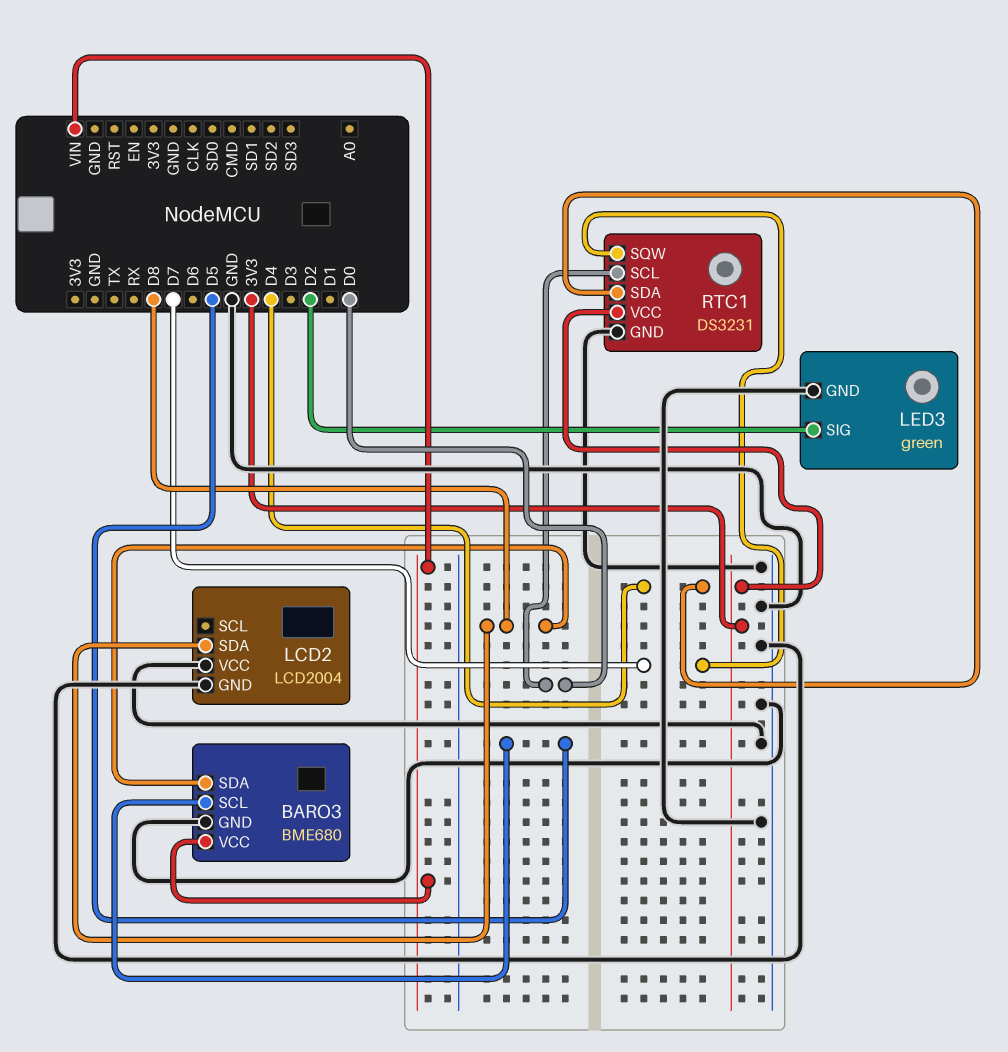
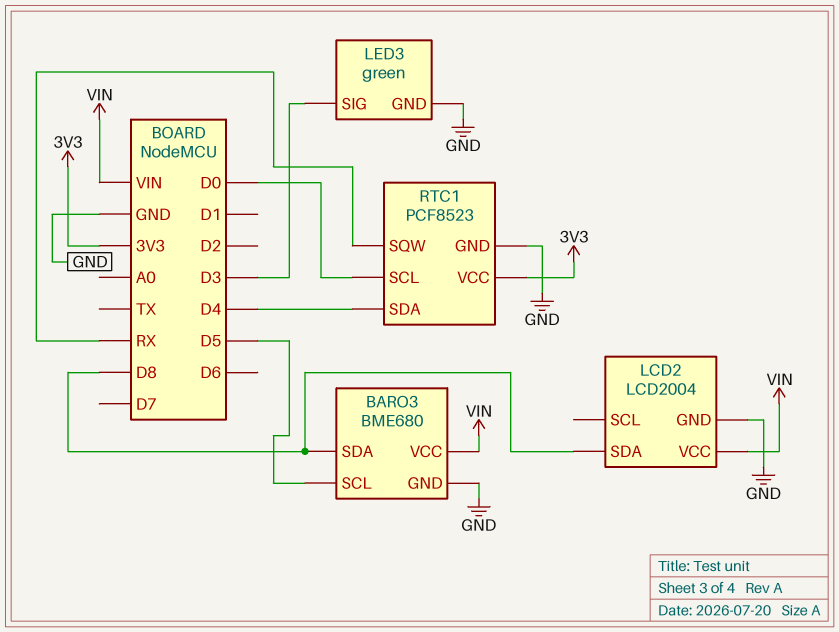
LCD2 pin VCC: GND -> VIN
LED3 pin SIG: D2 -> D3
RTC1: DS3231 -> PCF8523
RTC1 pin SQW: D7 -> RX

